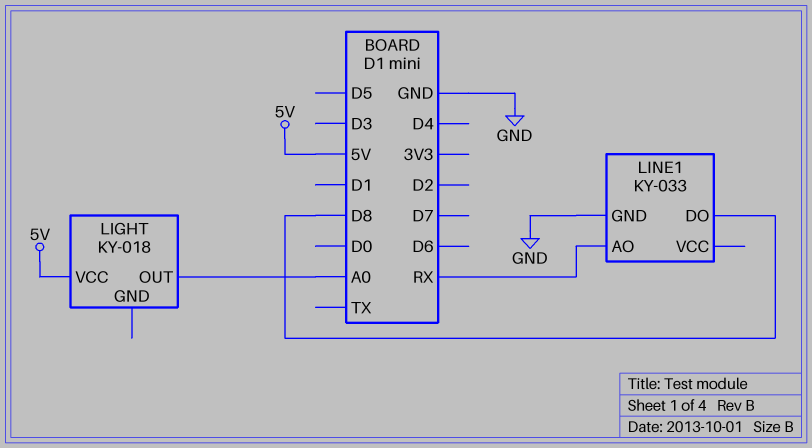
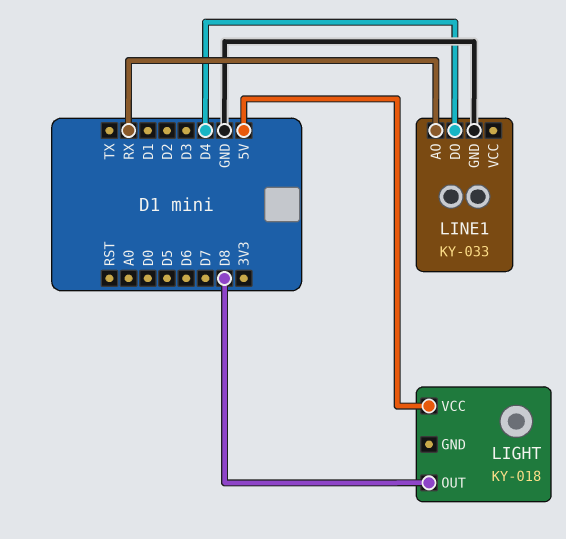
LIGHT pin OUT: A0 -> D8
LINE1 pin DO: D8 -> D4

